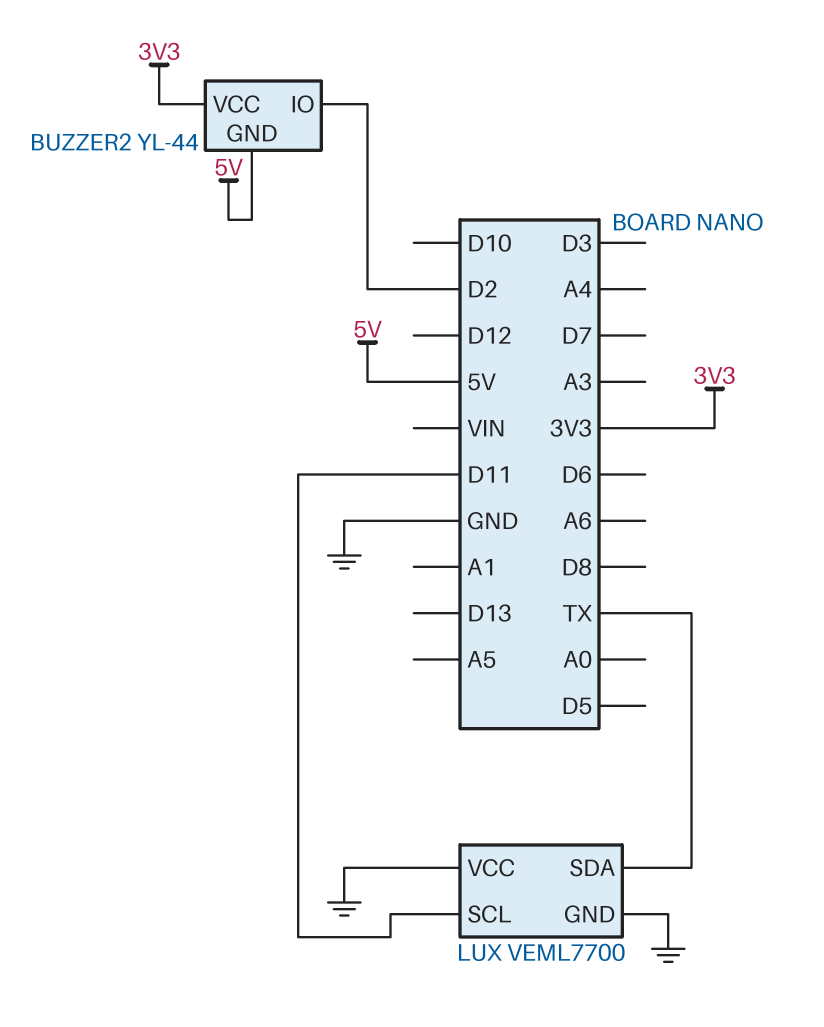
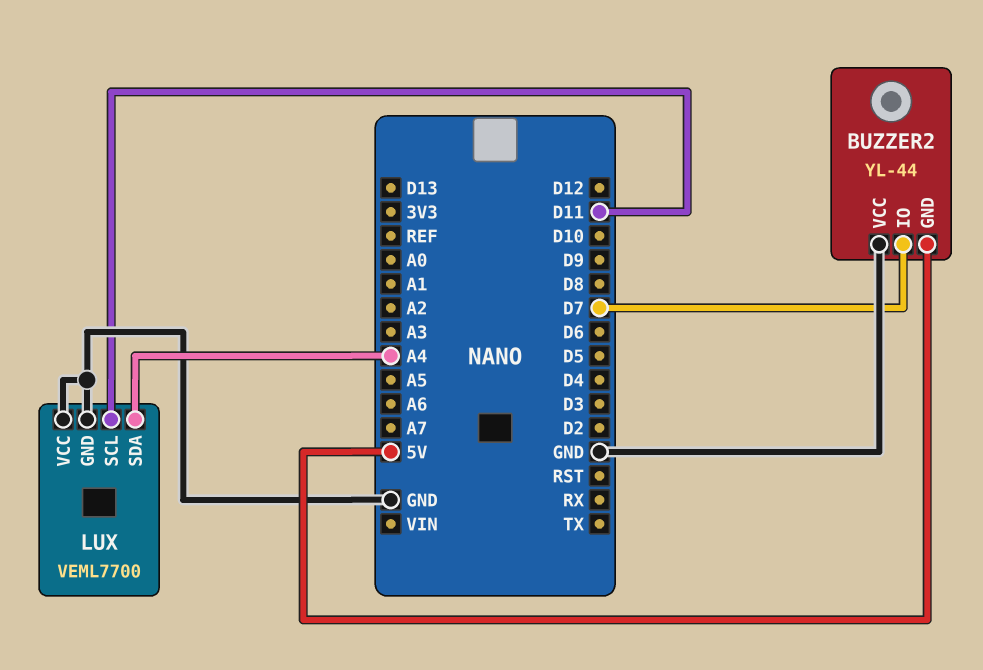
BUZZER2 pin IO: D2 -> D7
BUZZER2 pin VCC: 3V3 -> GND
LUX pin SDA: TX -> A4

